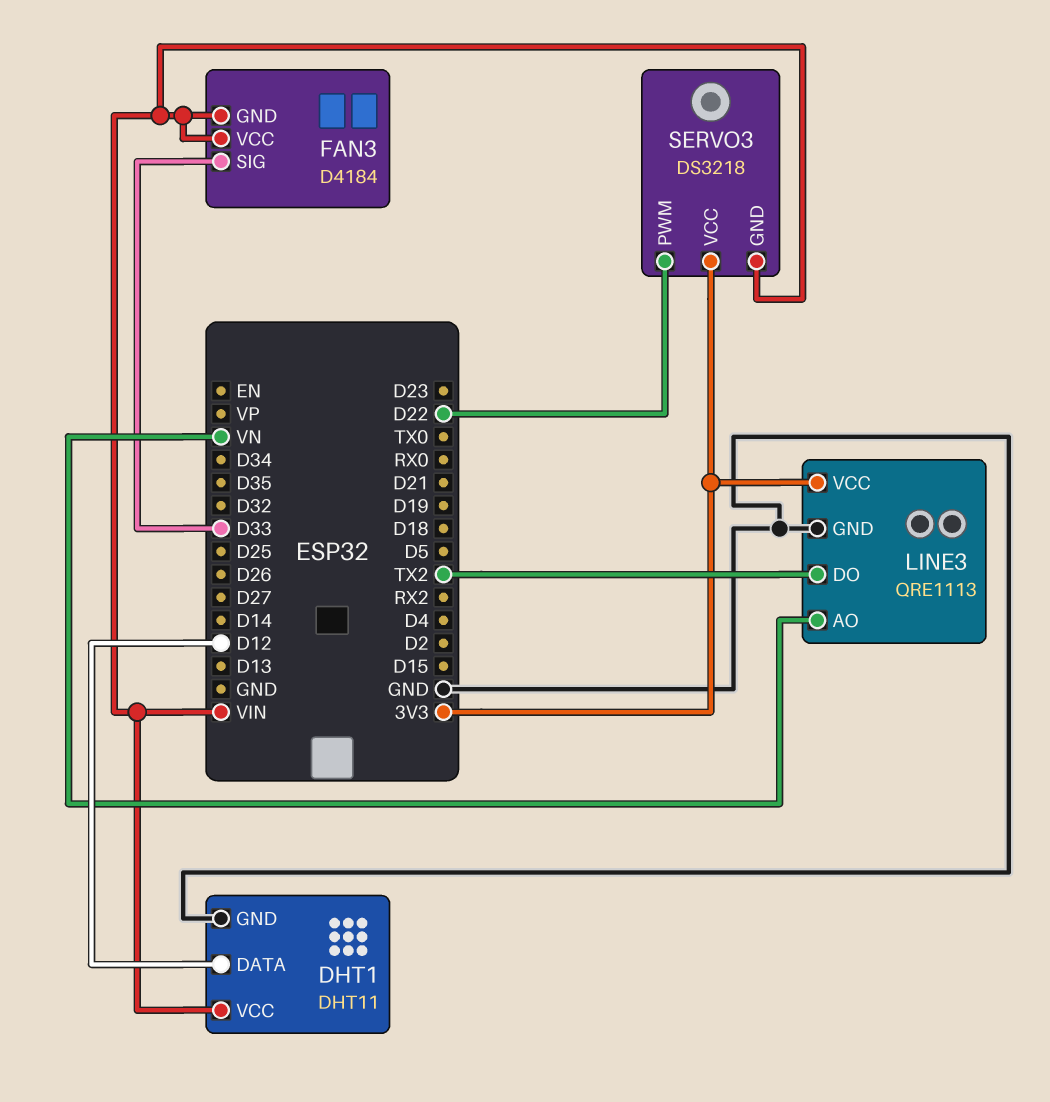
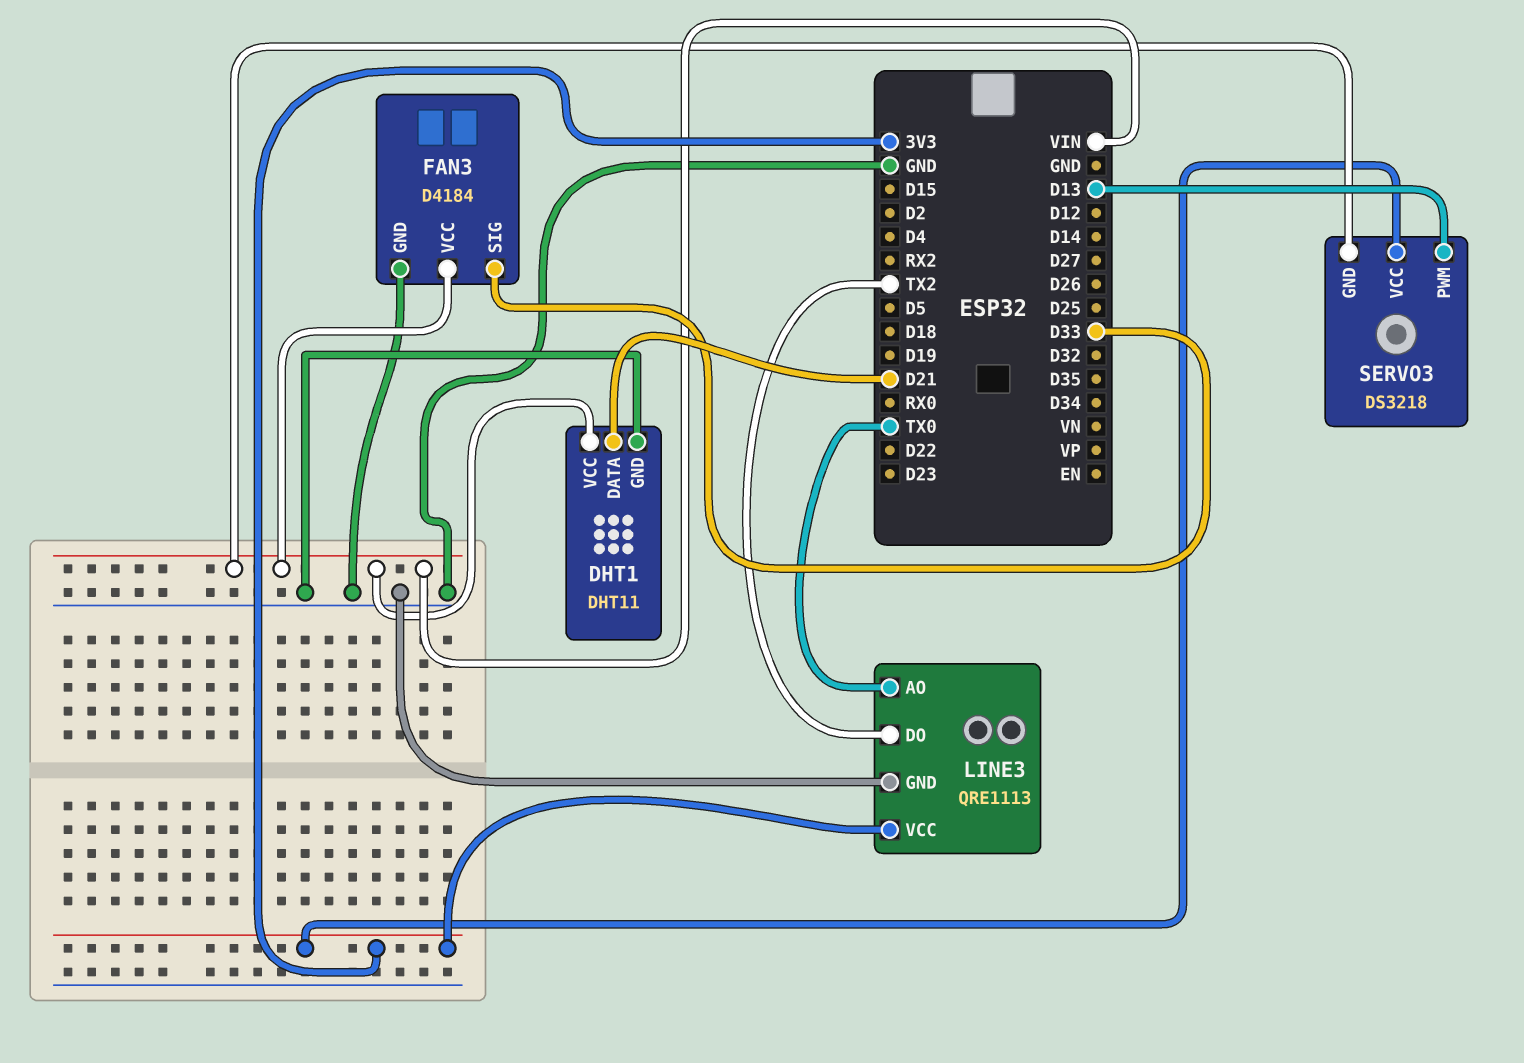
DHT1 pin DATA: D12 -> D21
FAN3 pin GND: VIN -> GND
LINE3 pin AO: VN -> TX0
SERVO3 pin PWM: D22 -> D13

